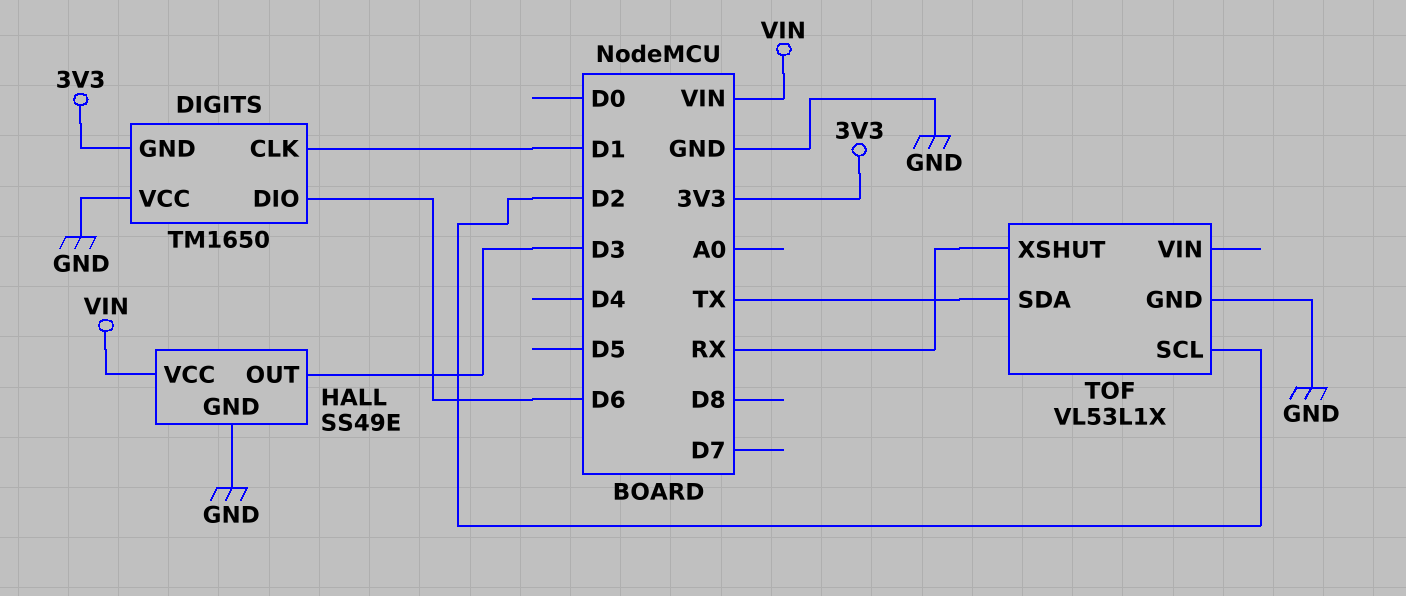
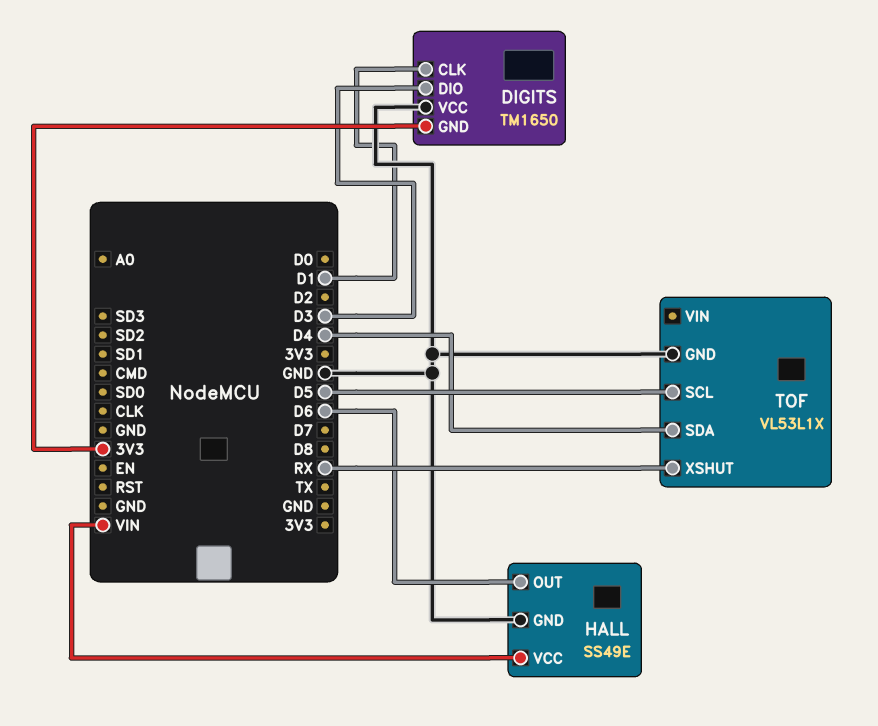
DIGITS pin DIO: D6 -> D3
HALL pin OUT: D3 -> D6
TOF pin SCL: D2 -> D5
TOF pin SDA: TX -> D4

